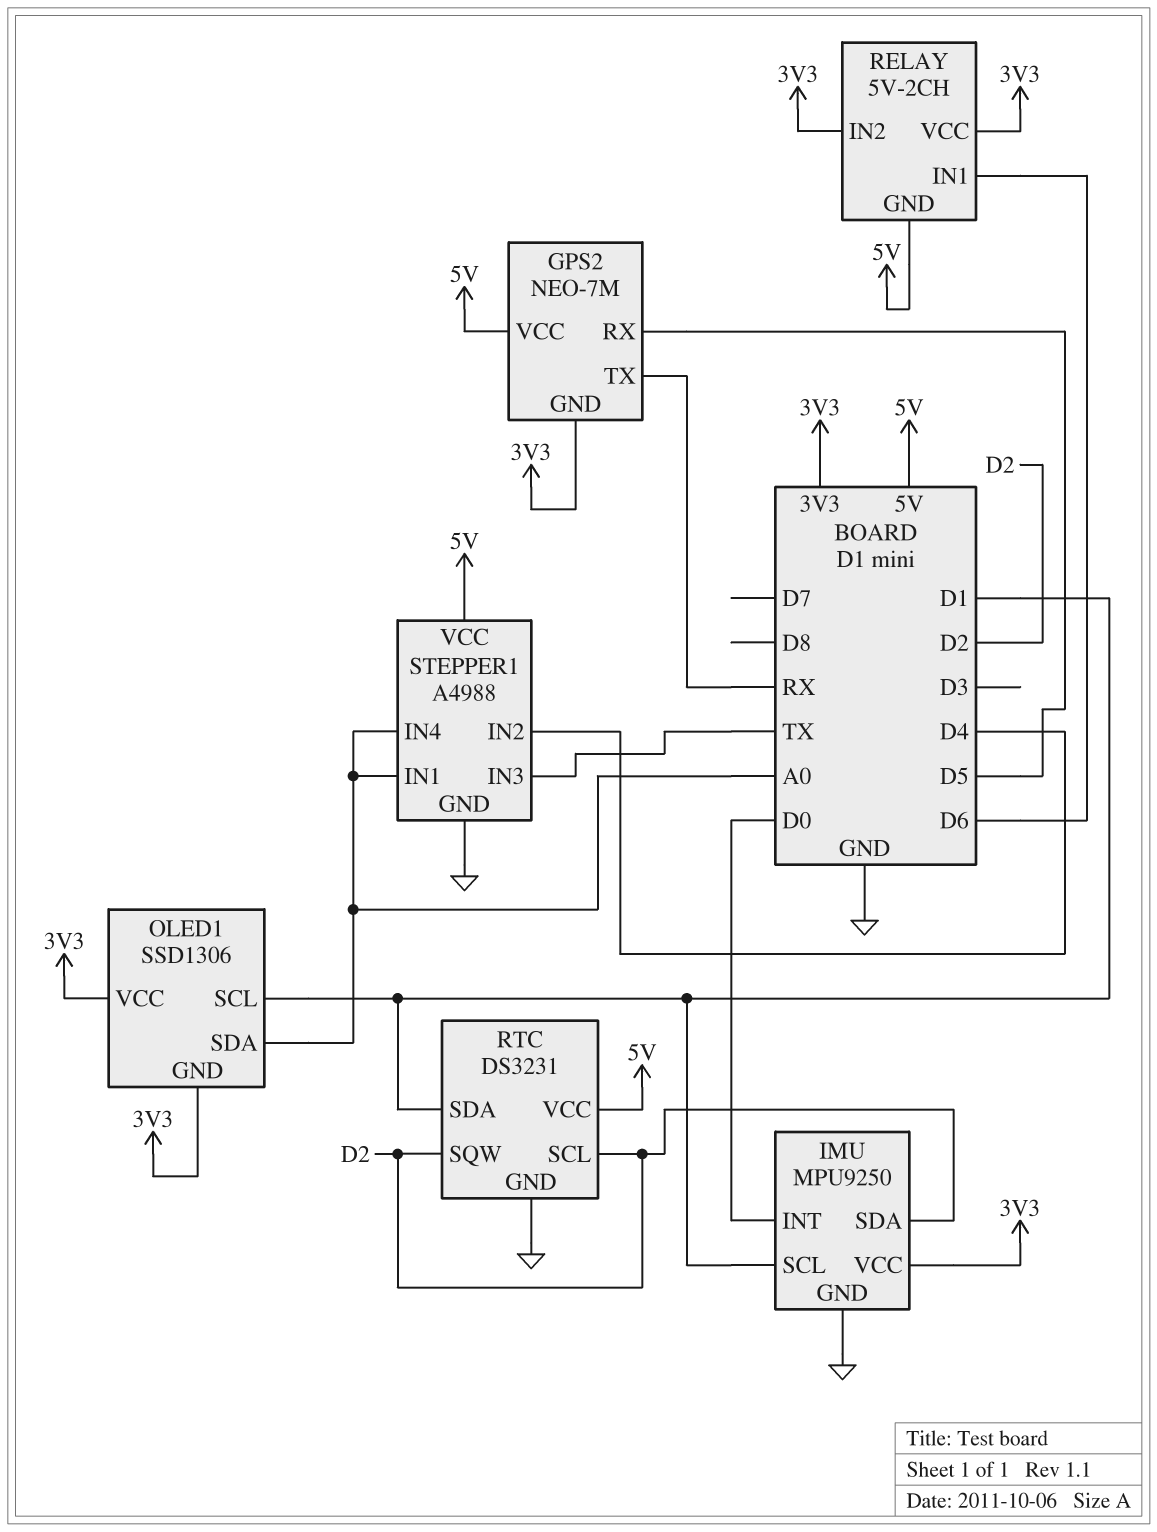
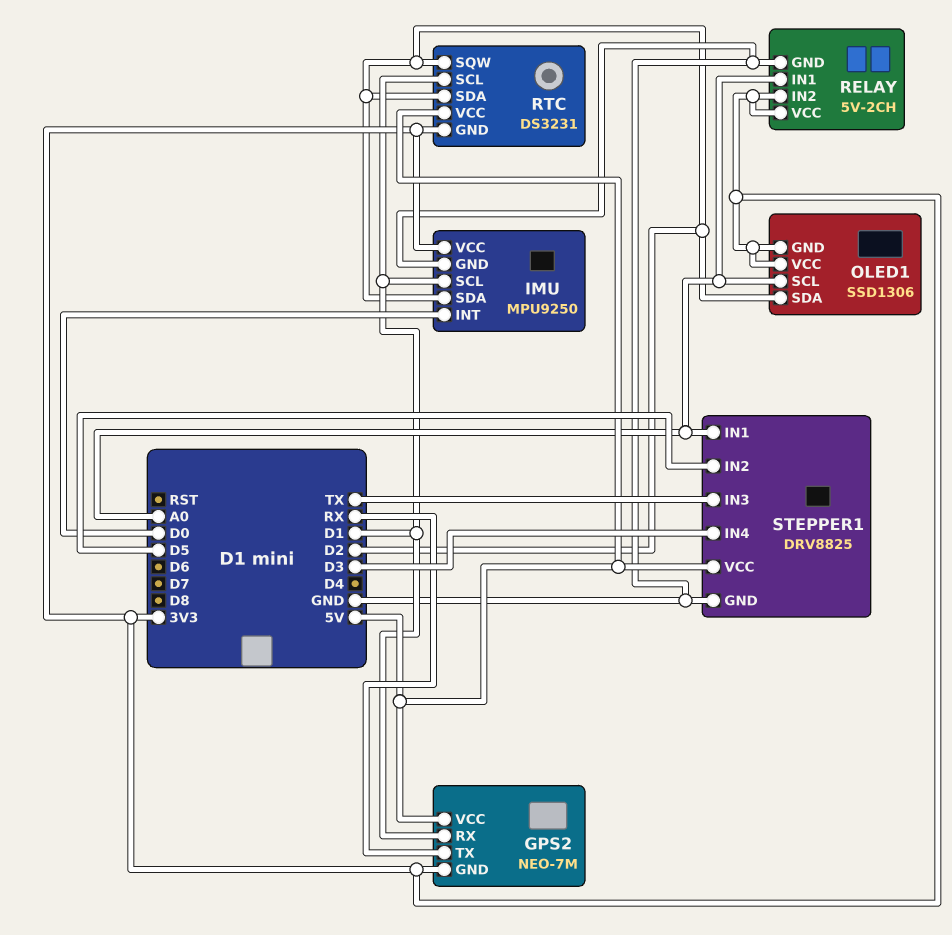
GPS2 pin RX: D5 -> D1
OLED1 pin SCL: D1 -> A0
OLED1 pin SDA: A0 -> D2
RELAY pin GND: 5V -> GND
RELAY pin IN1: D6 -> A0
RTC pin GND: GND -> 3V3
RTC pin SCL: D2 -> D1
RTC pin SDA: D1 -> D2
STEPPER1: A4988 -> DRV8825
STEPPER1 pin IN2: D4 -> D5
STEPPER1 pin IN4: A0 -> D3

